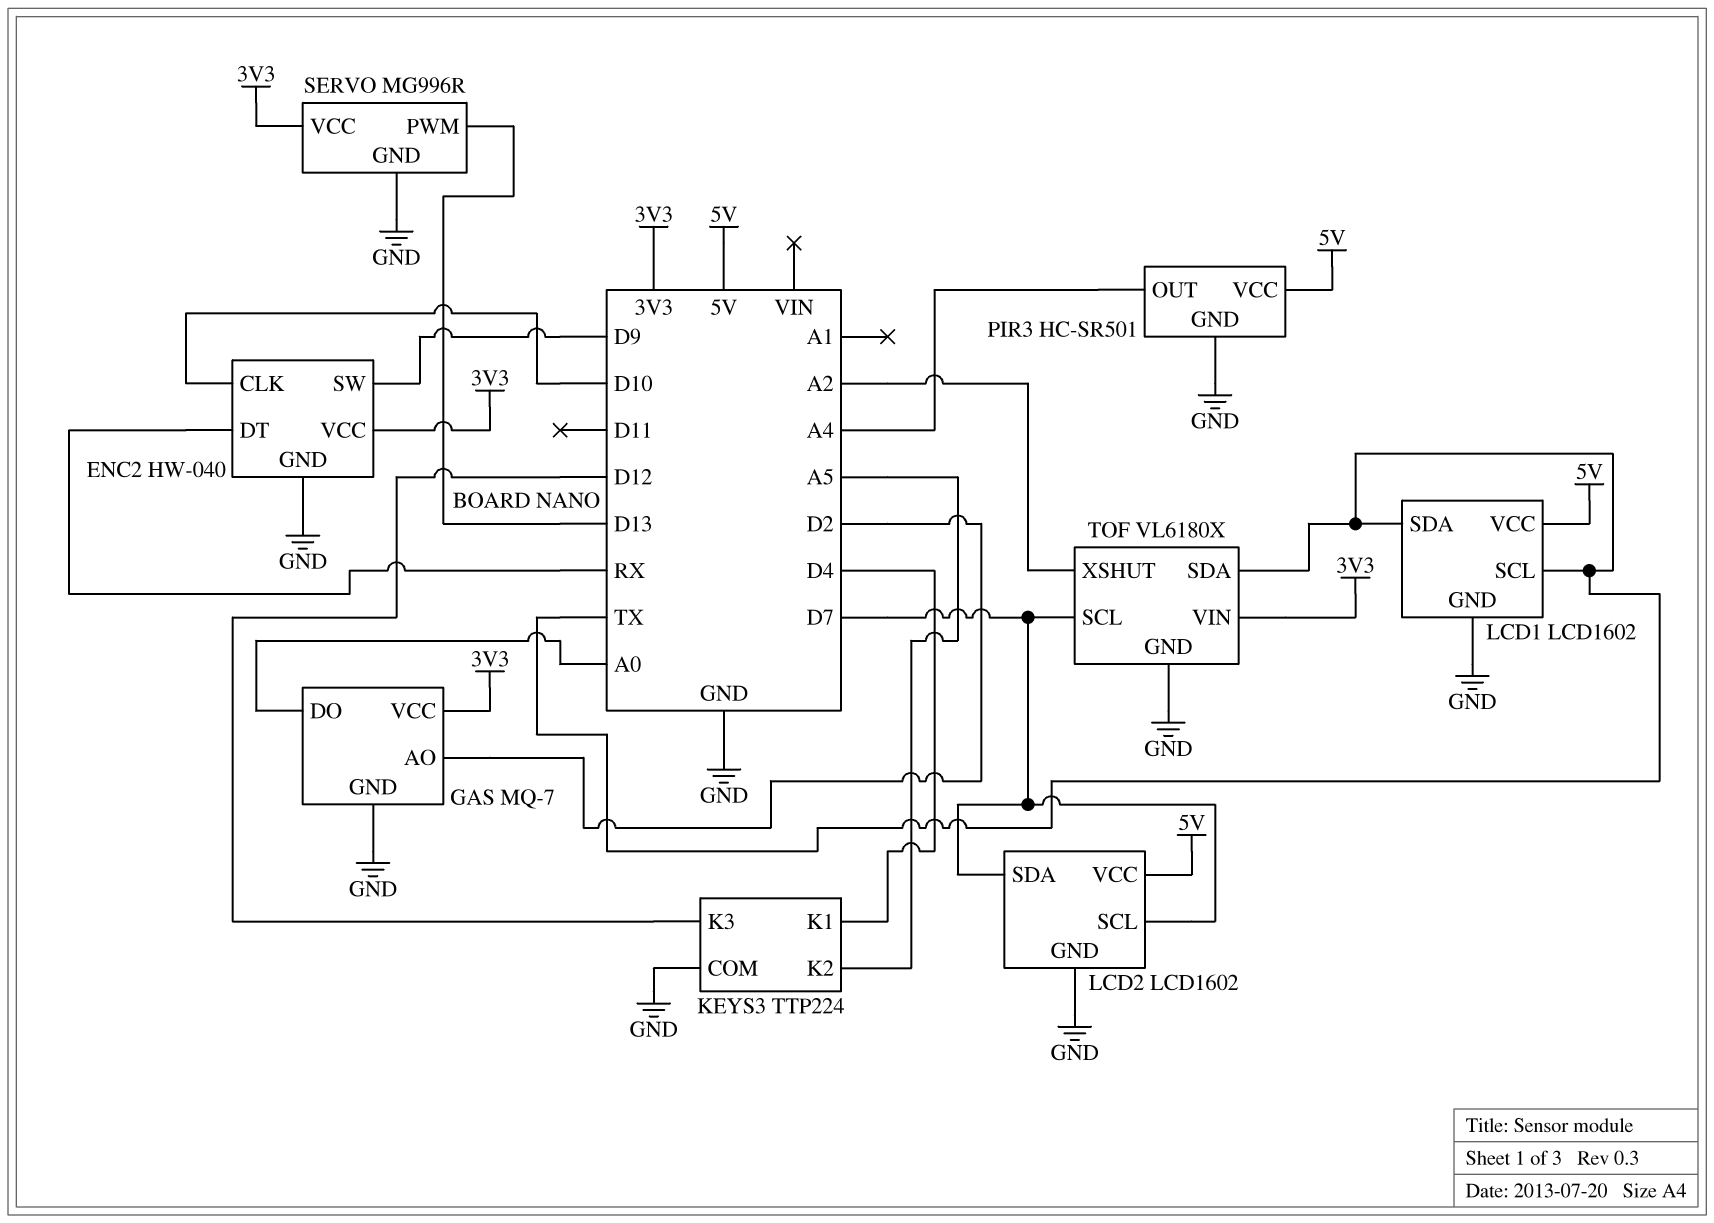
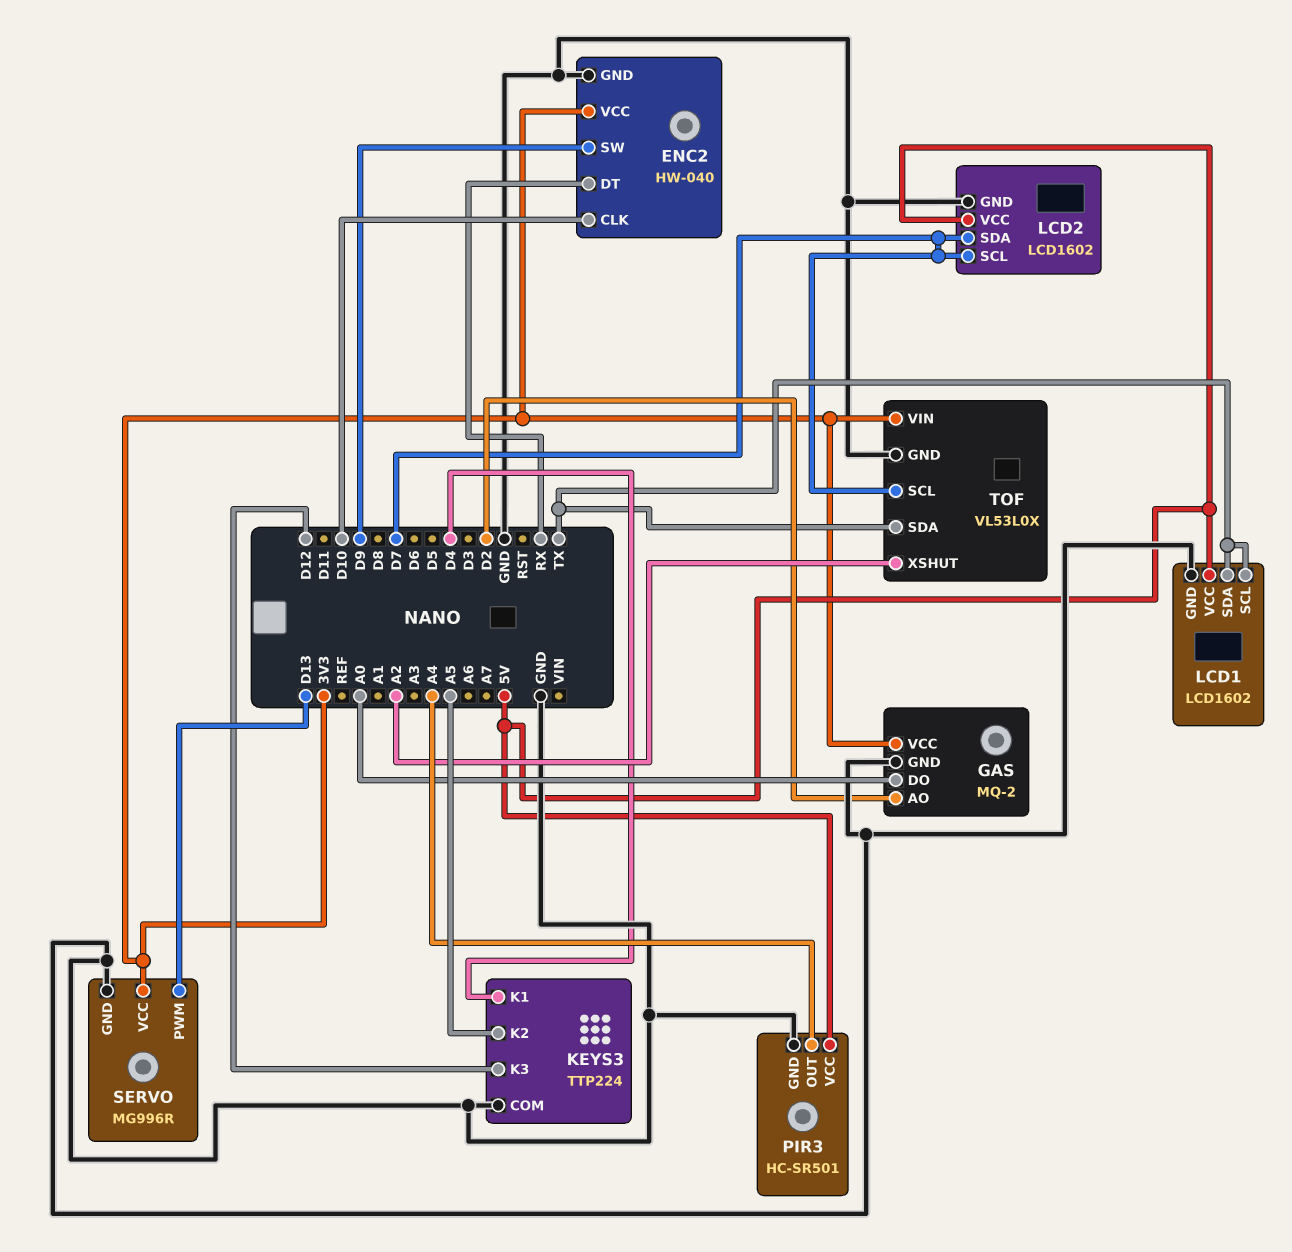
GAS: MQ-7 -> MQ-2
TOF: VL6180X -> VL53L0X

